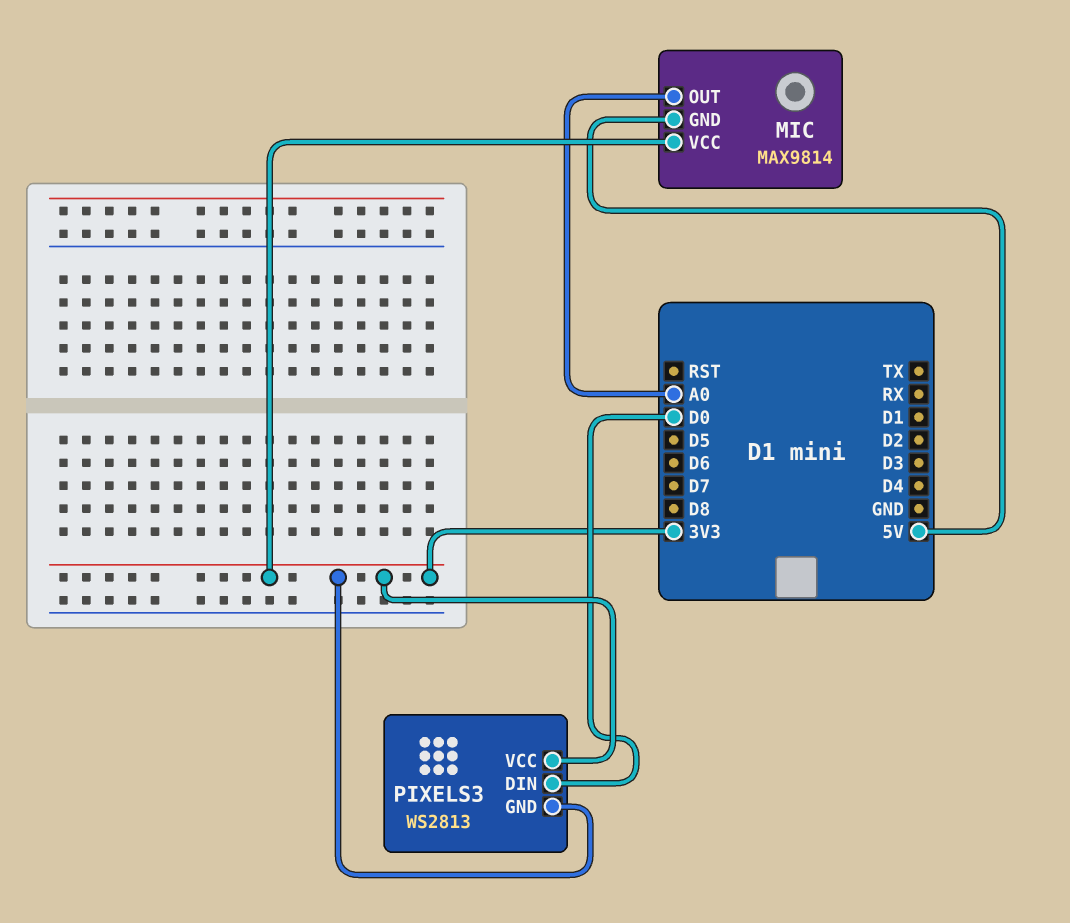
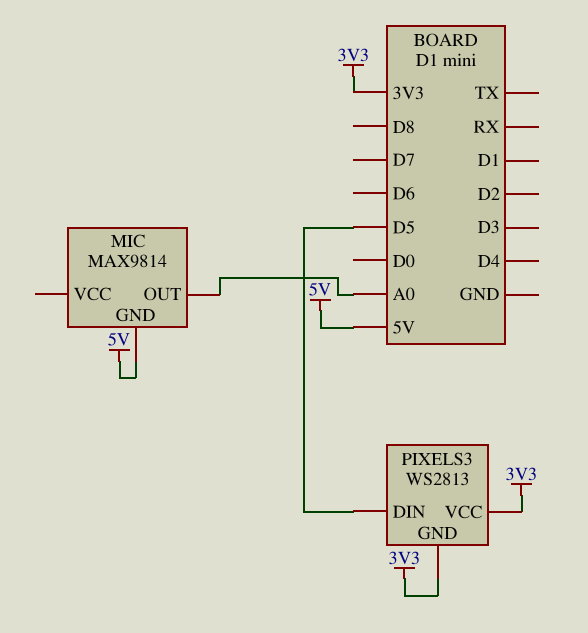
MIC pin VCC: 3V3 -> none
PIXELS3 pin DIN: D0 -> D5

